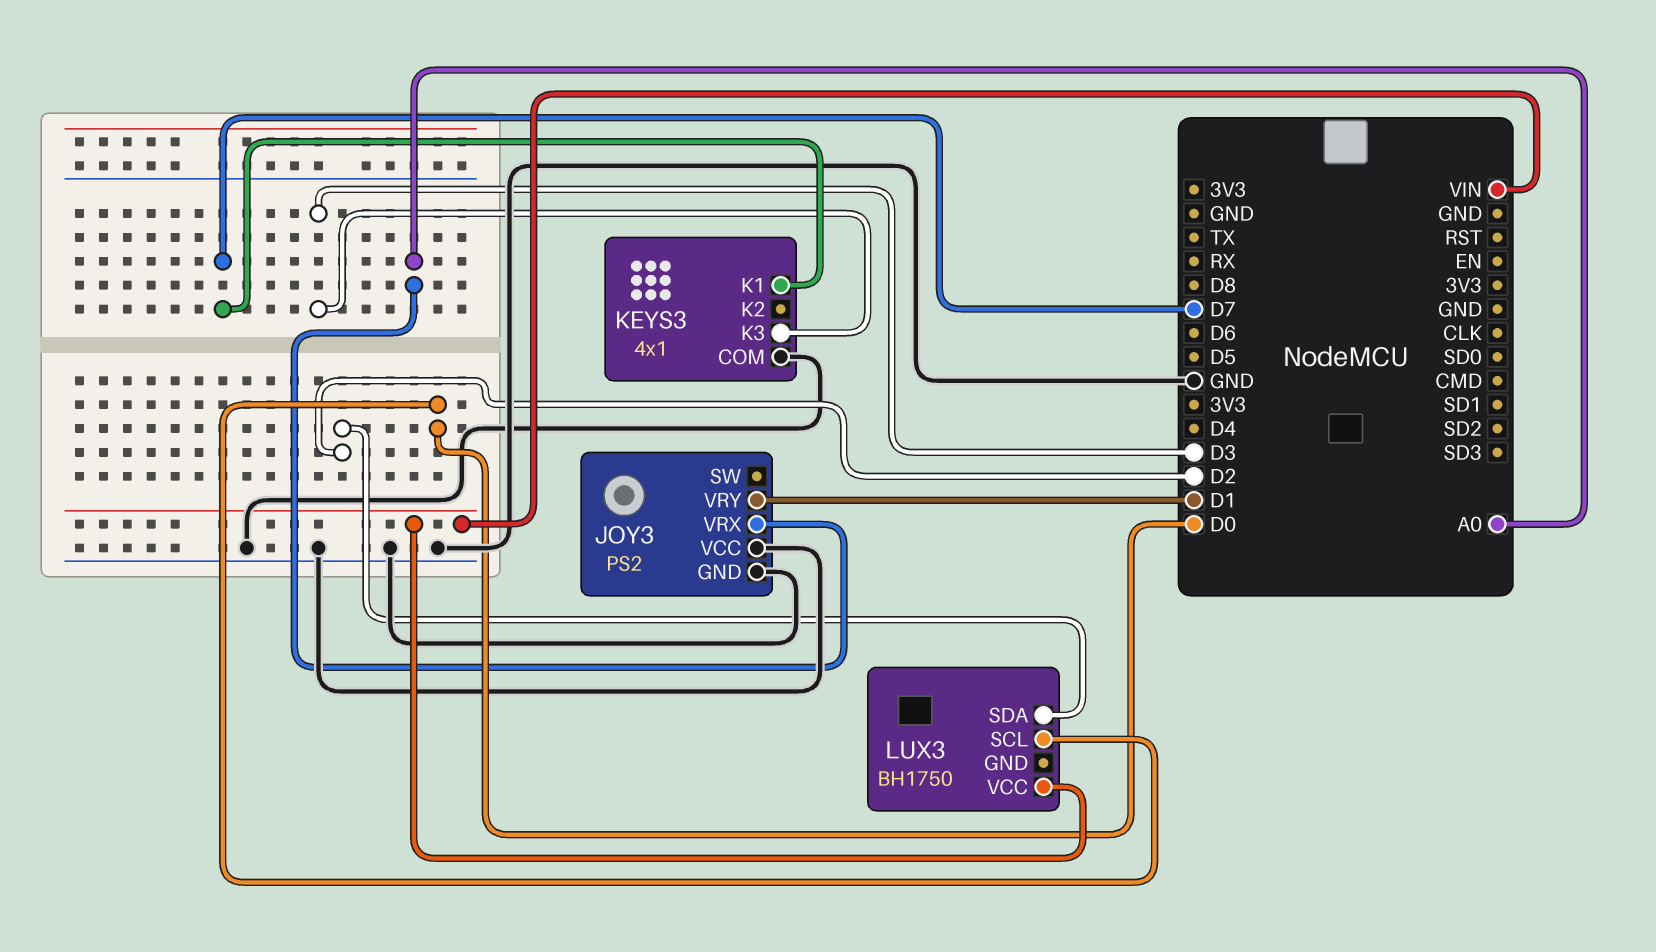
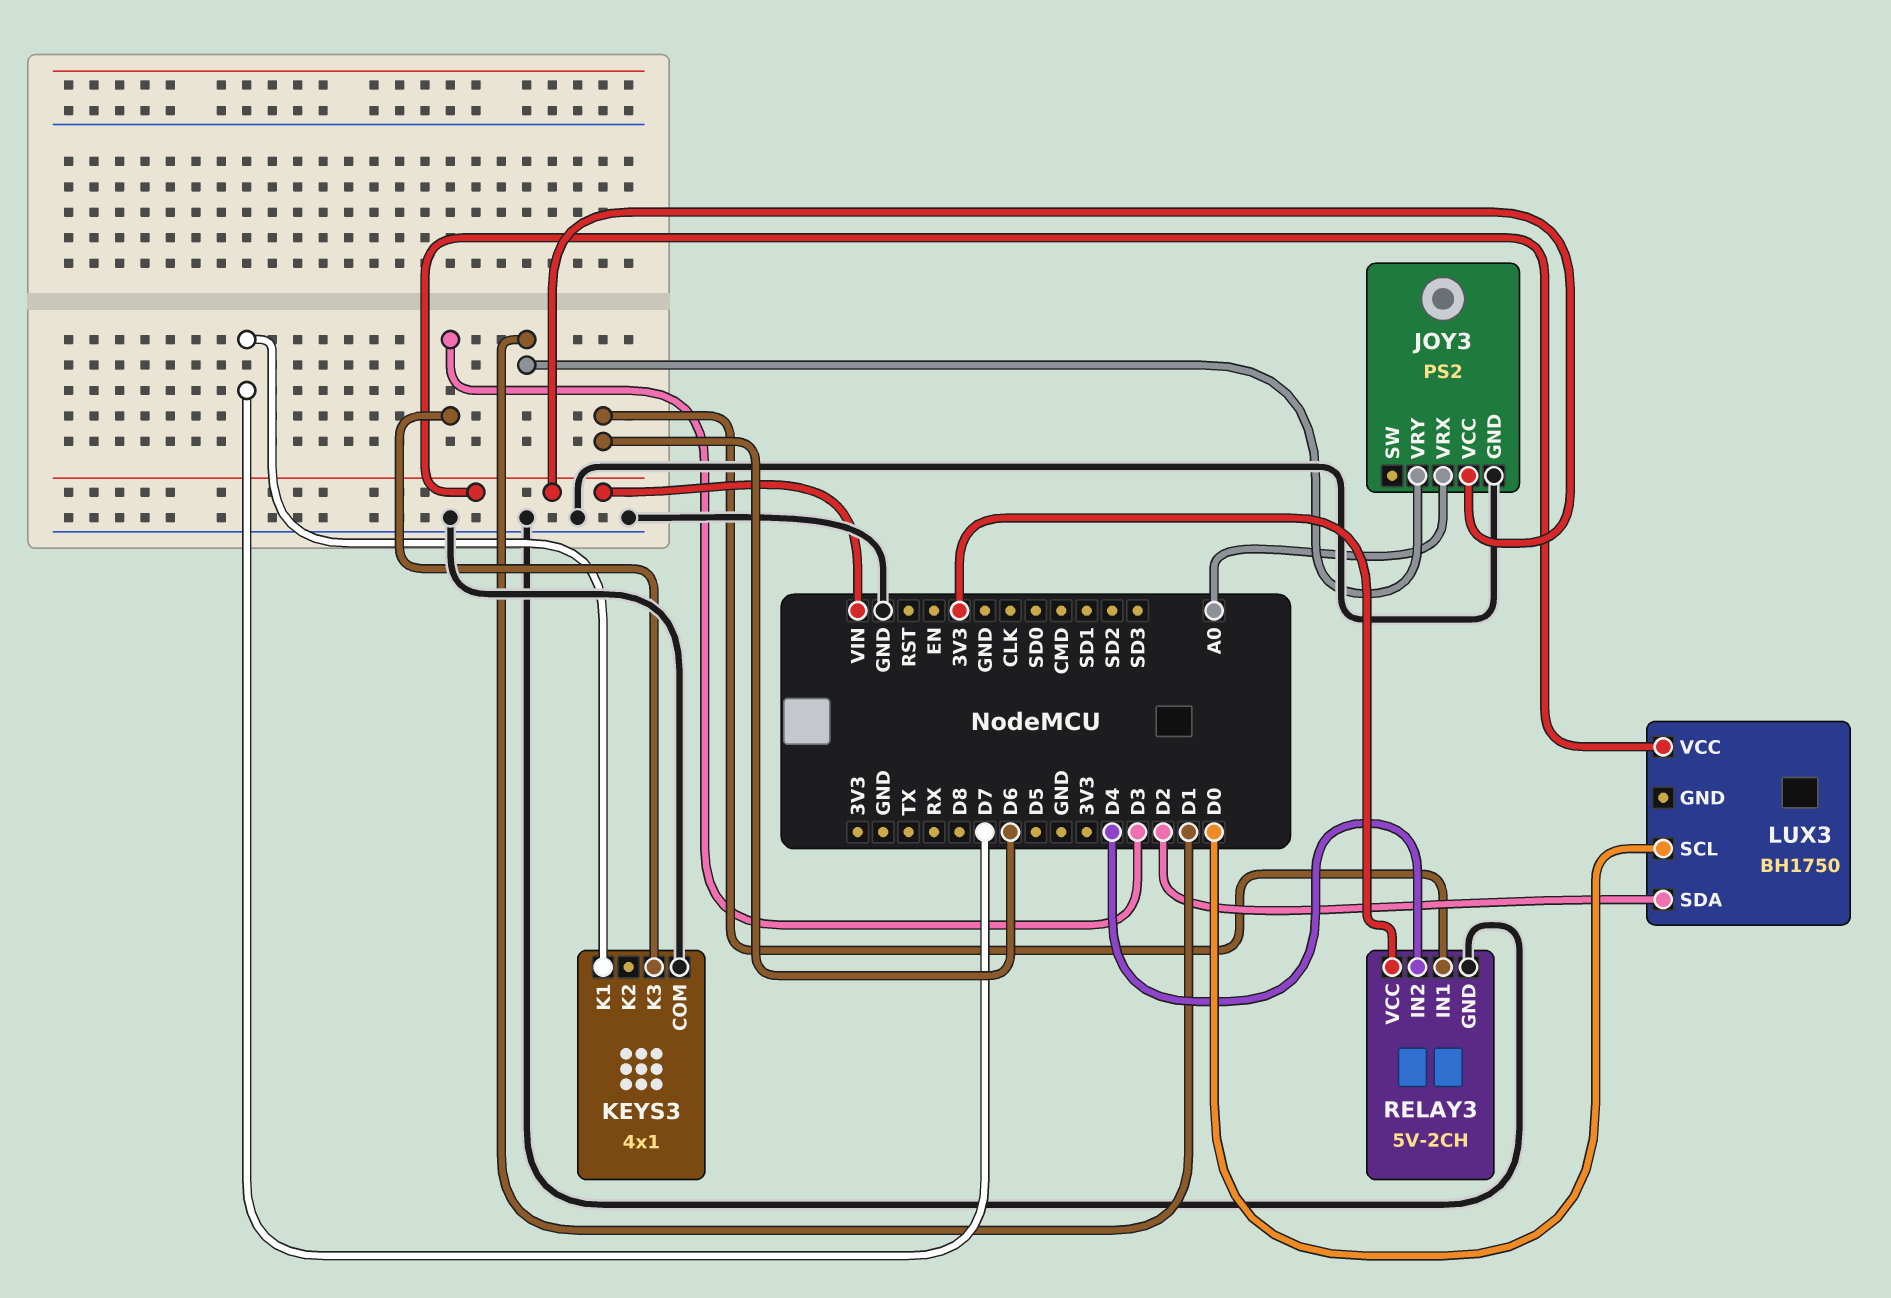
JOY3 pin VCC: GND -> VIN
RELAY3: none -> 5V-2CH
RELAY3 pin GND: none -> GND
RELAY3 pin IN1: none -> D6
RELAY3 pin IN2: none -> D4
RELAY3 pin VCC: none -> 3V3

